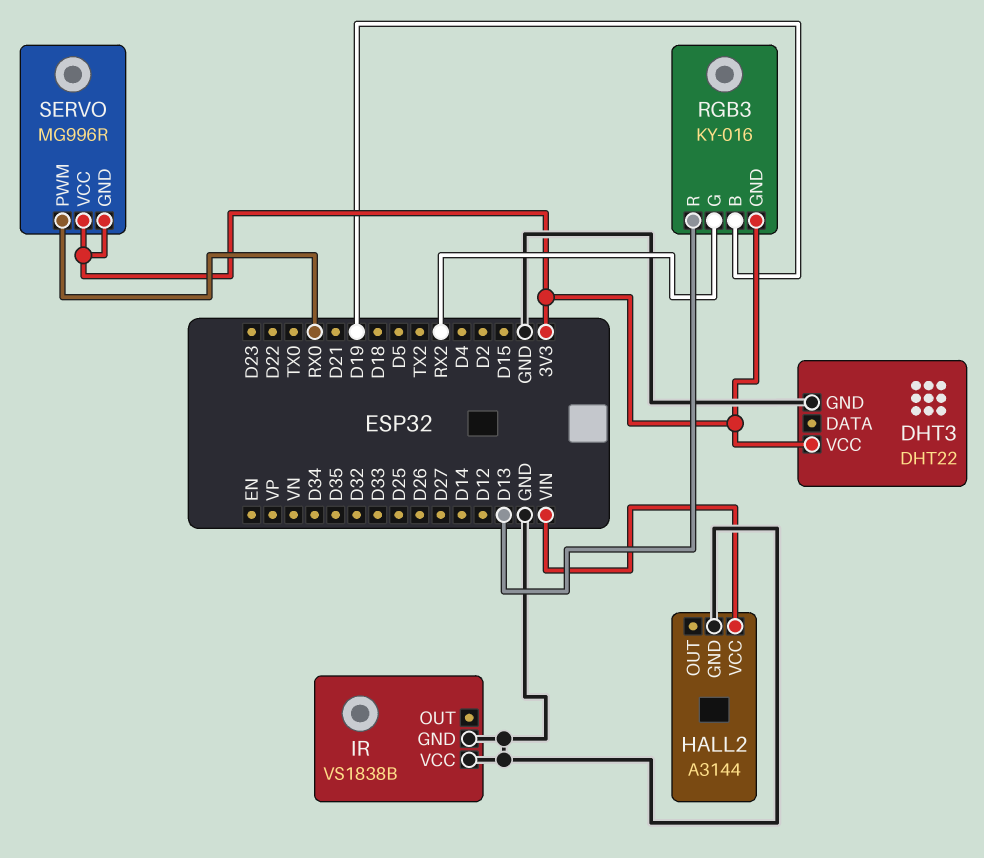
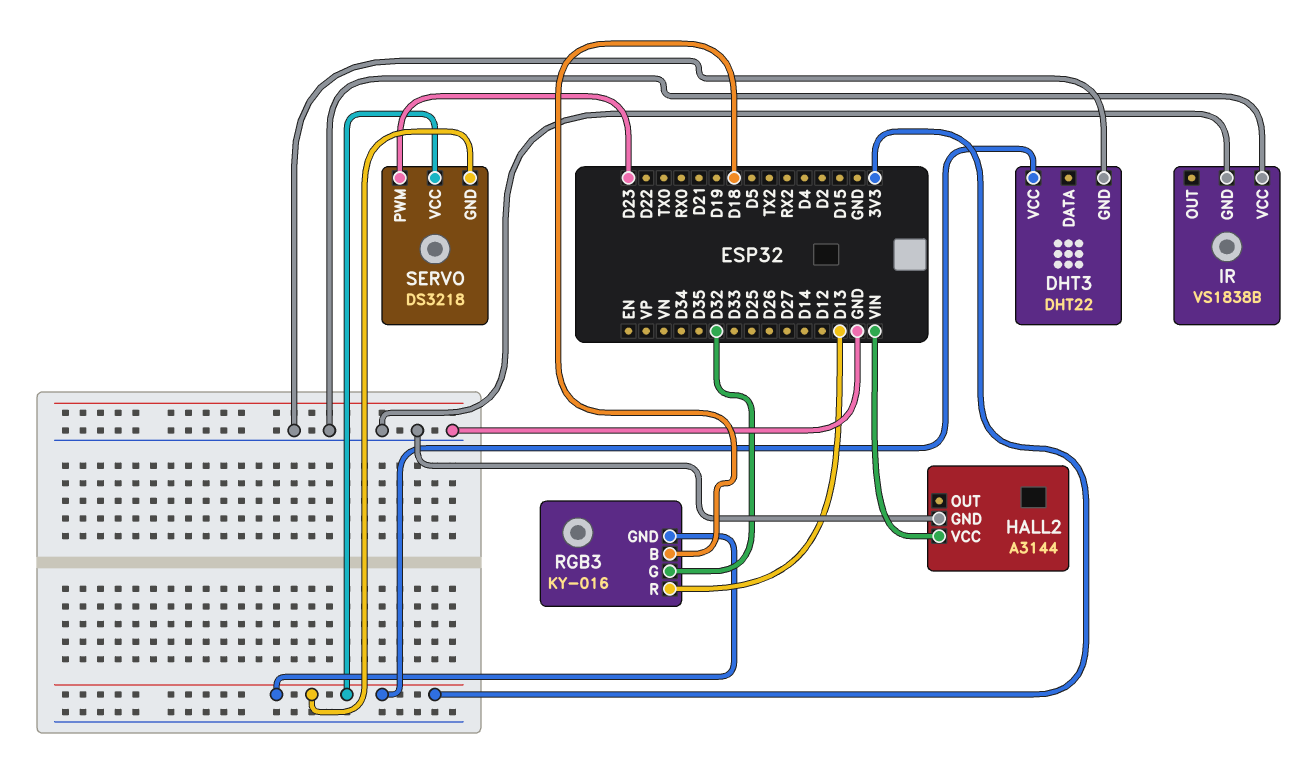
RGB3 pin B: D19 -> D18
RGB3 pin G: RX2 -> D32
SERVO: MG996R -> DS3218
SERVO pin PWM: RX0 -> D23

